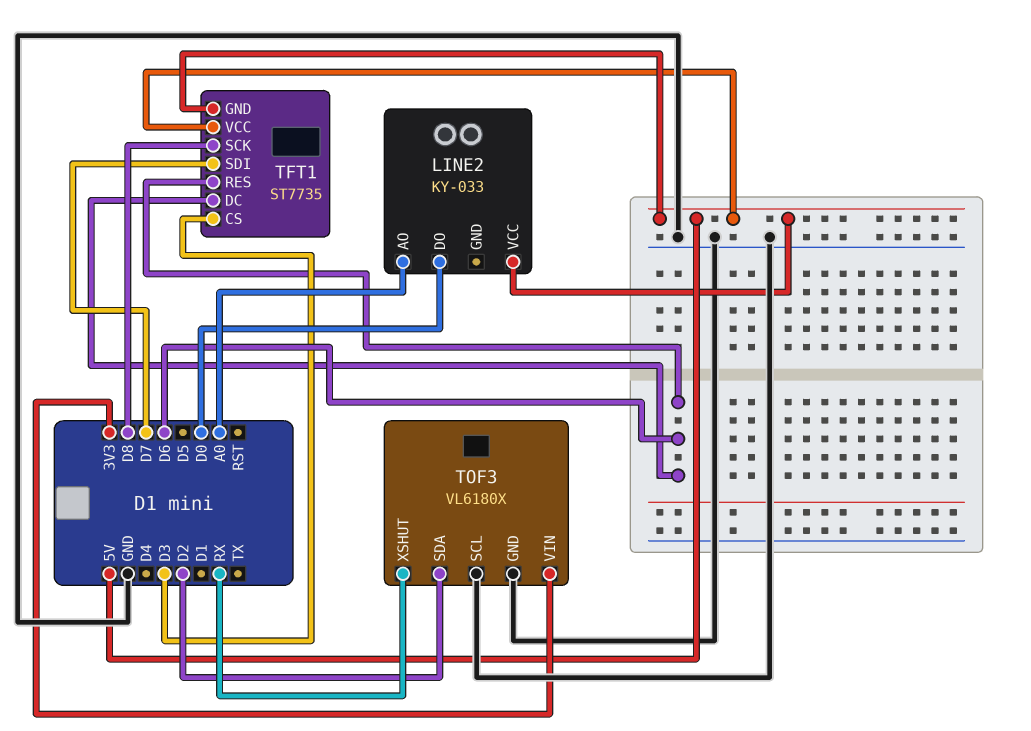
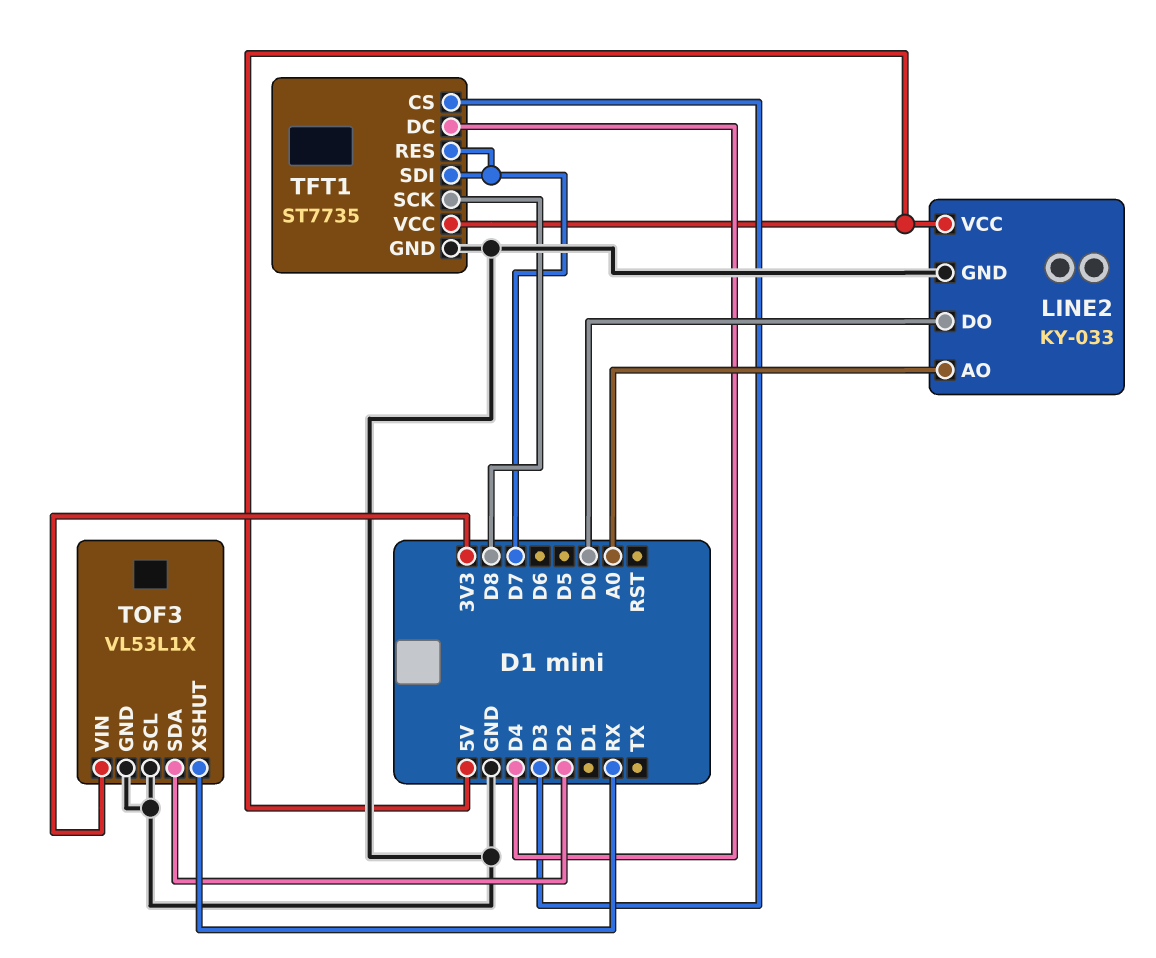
LINE2 pin GND: none -> GND
TFT1 pin DC: D6 -> D4
TFT1 pin GND: 5V -> GND
TFT1 pin RES: D6 -> D7
TOF3: VL6180X -> VL53L1X

